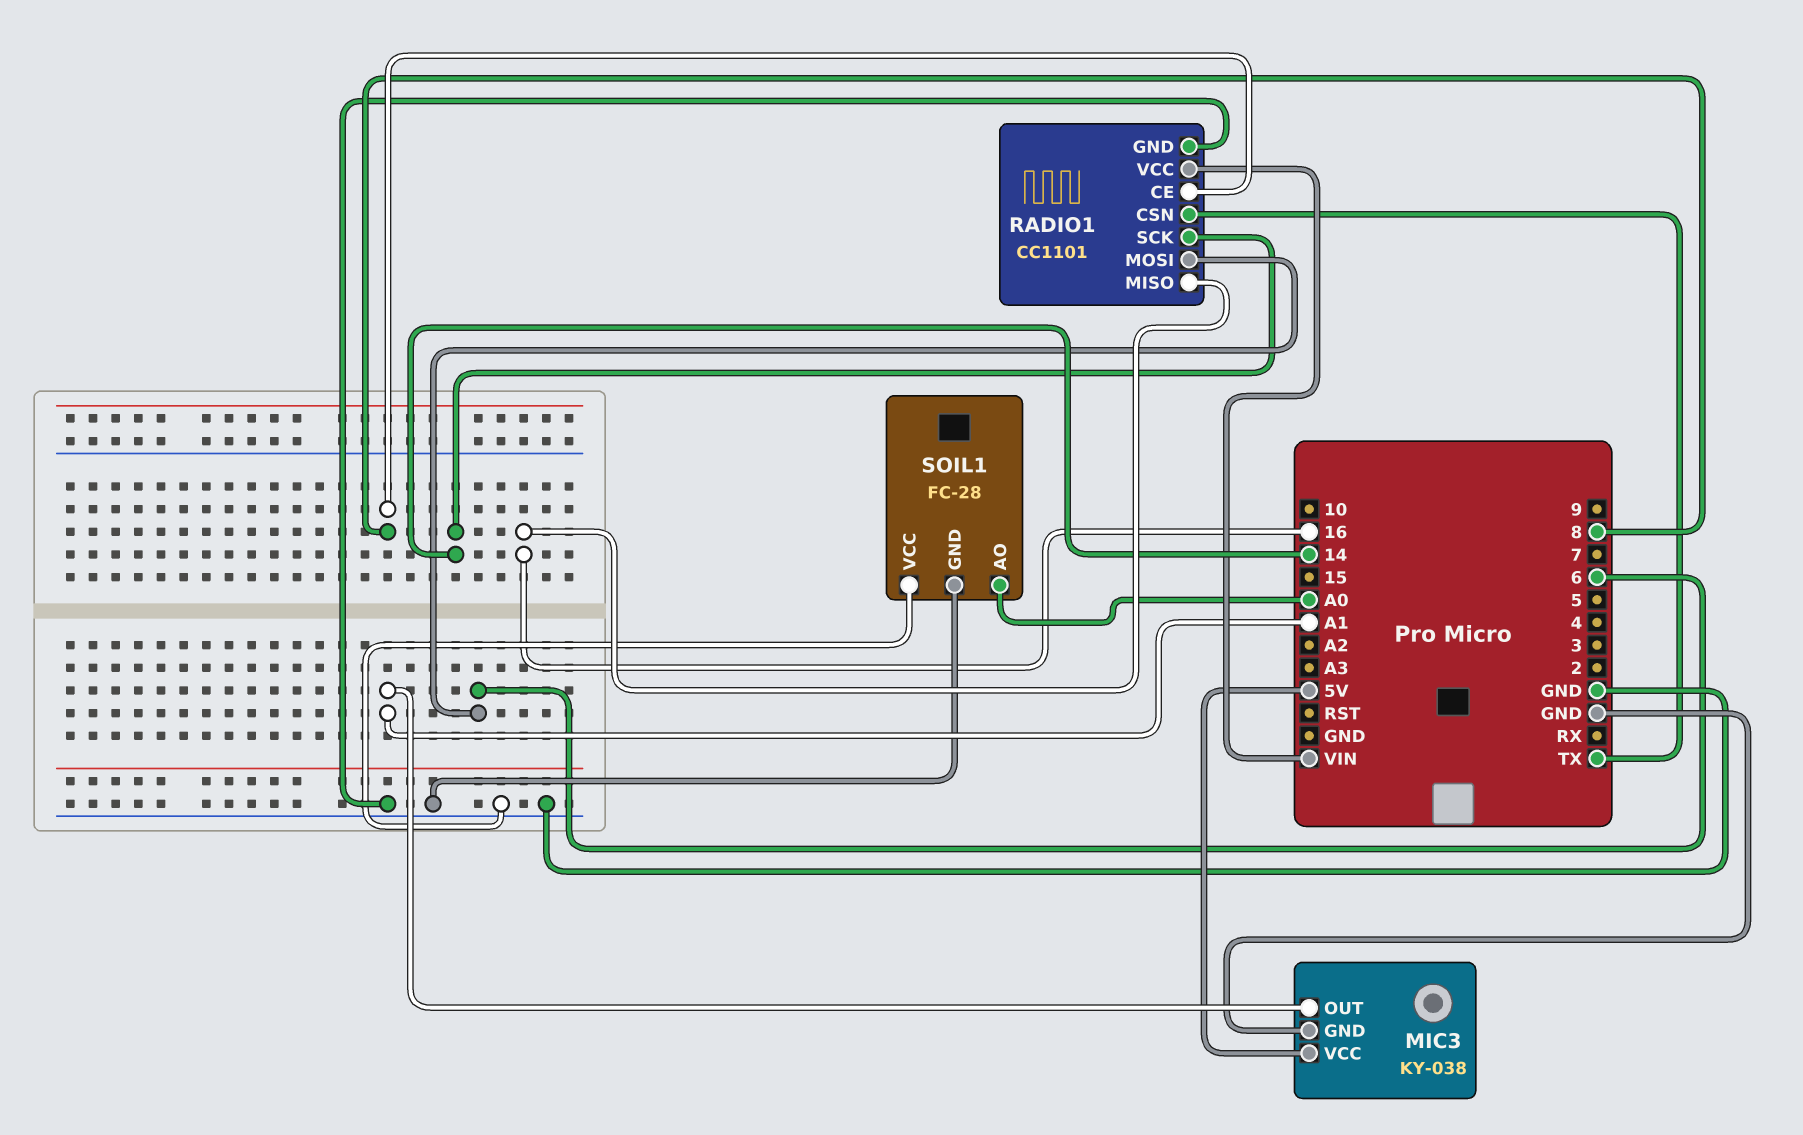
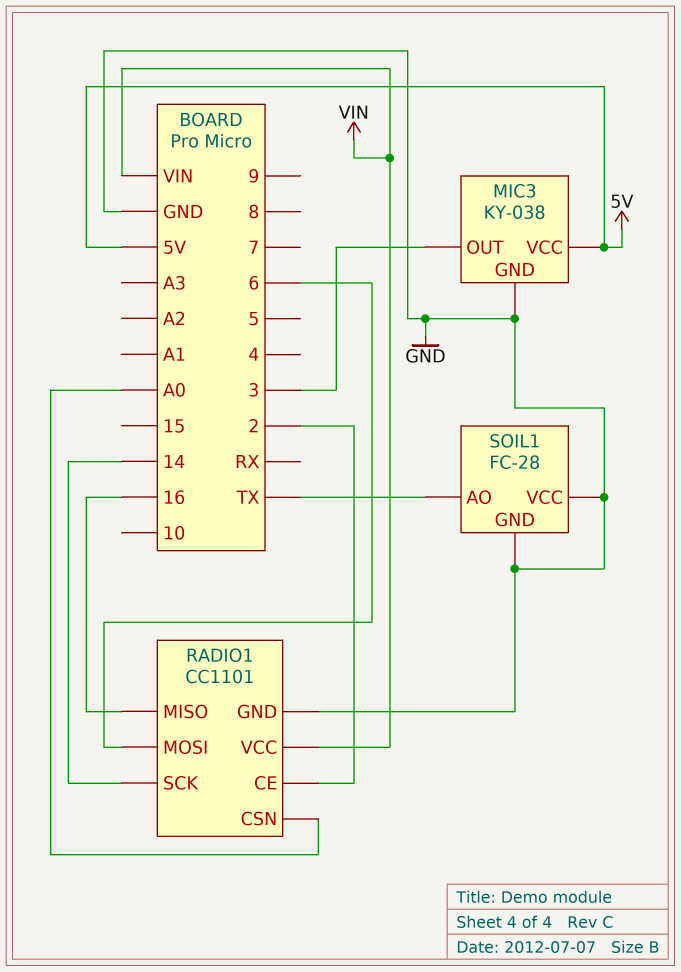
MIC3 pin OUT: A1 -> 3
RADIO1 pin CE: 8 -> 2
RADIO1 pin CSN: TX -> A0
SOIL1 pin AO: A0 -> TX

